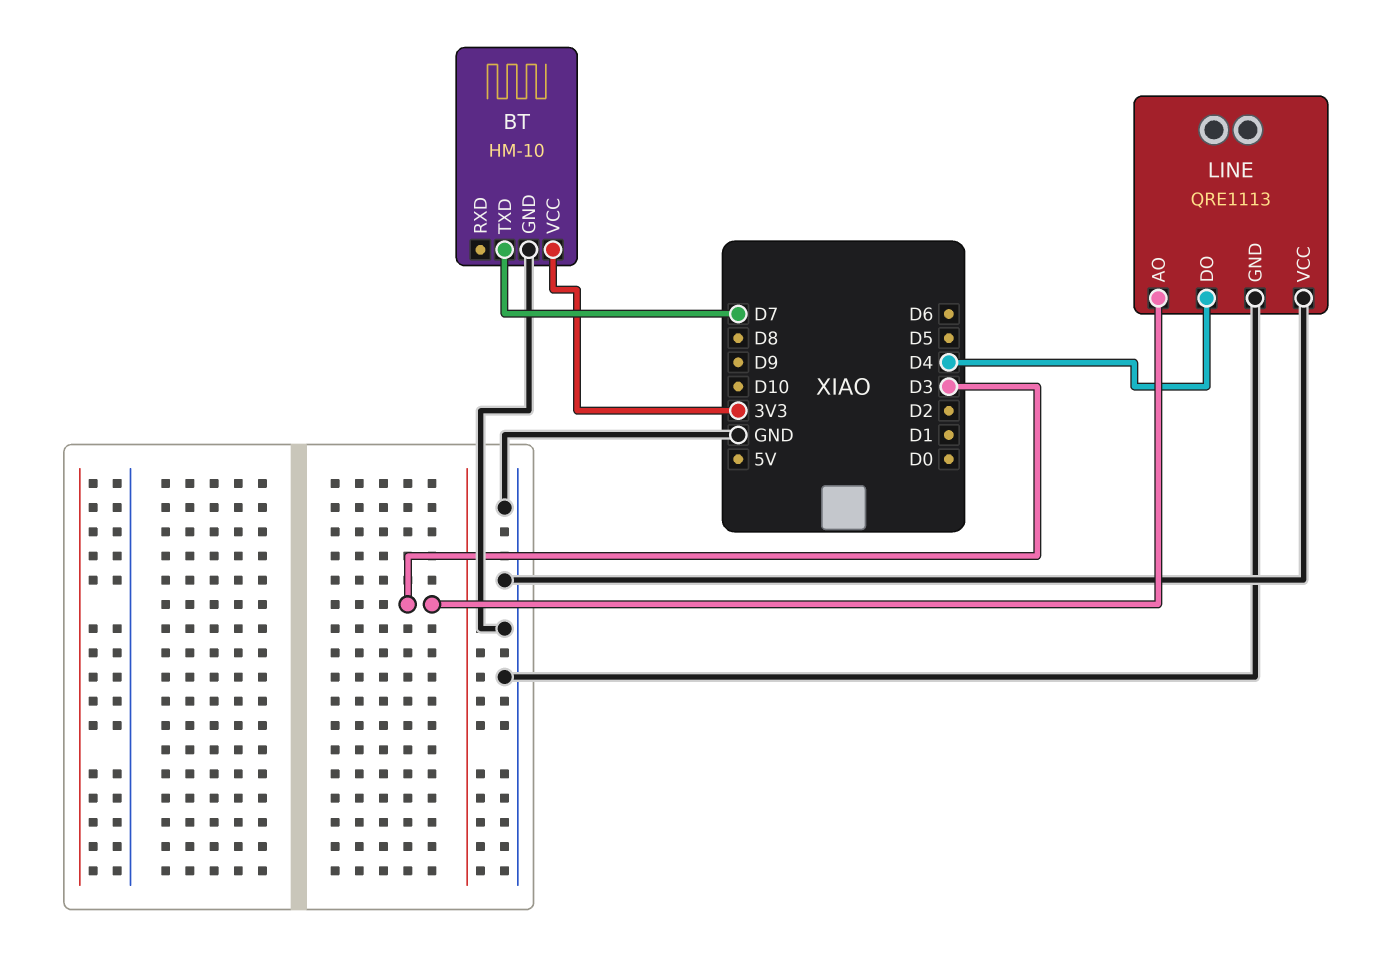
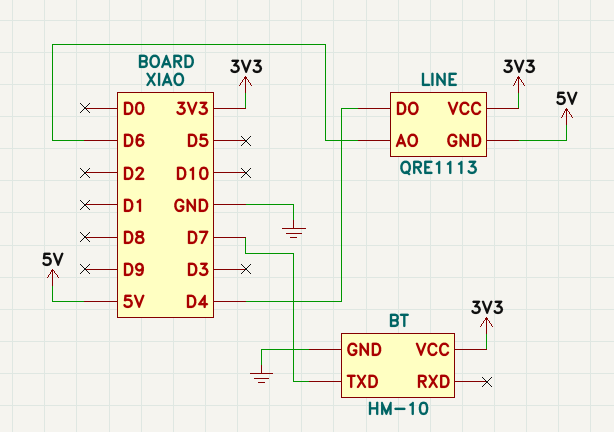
LINE pin AO: D3 -> D6
LINE pin GND: GND -> 5V
LINE pin VCC: GND -> 3V3

